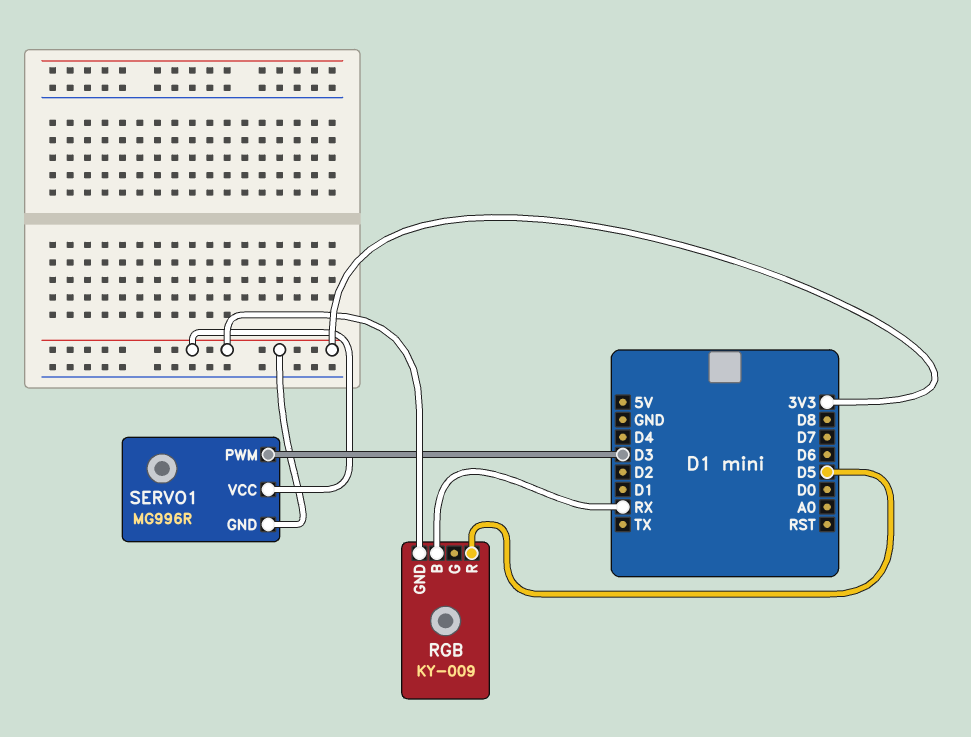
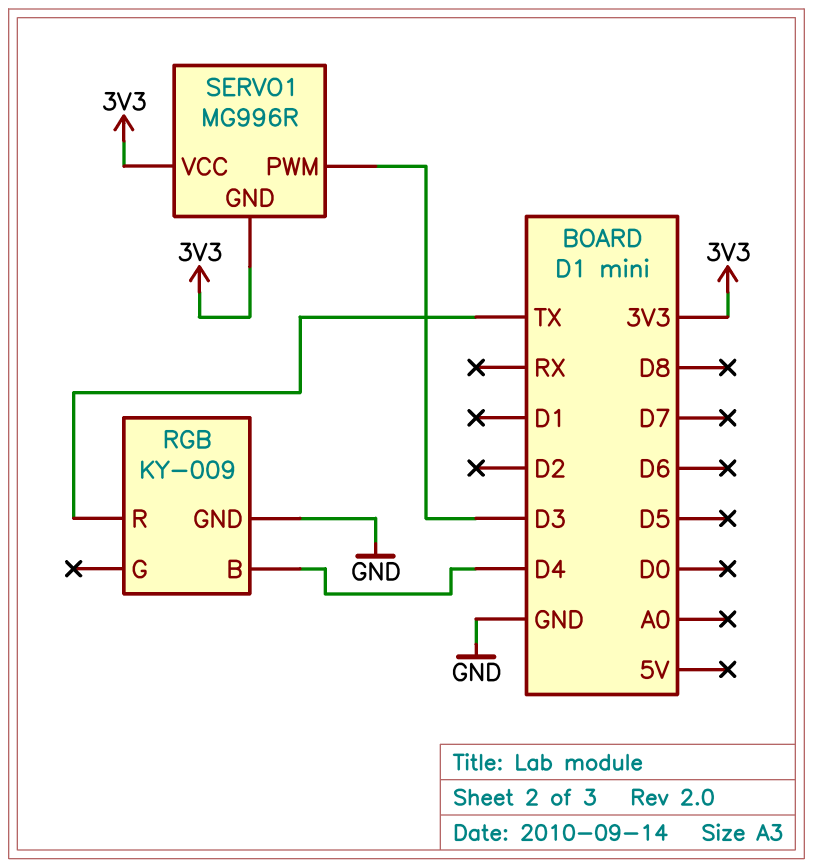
RGB pin B: RX -> D4
RGB pin GND: 3V3 -> GND
RGB pin R: D5 -> TX

